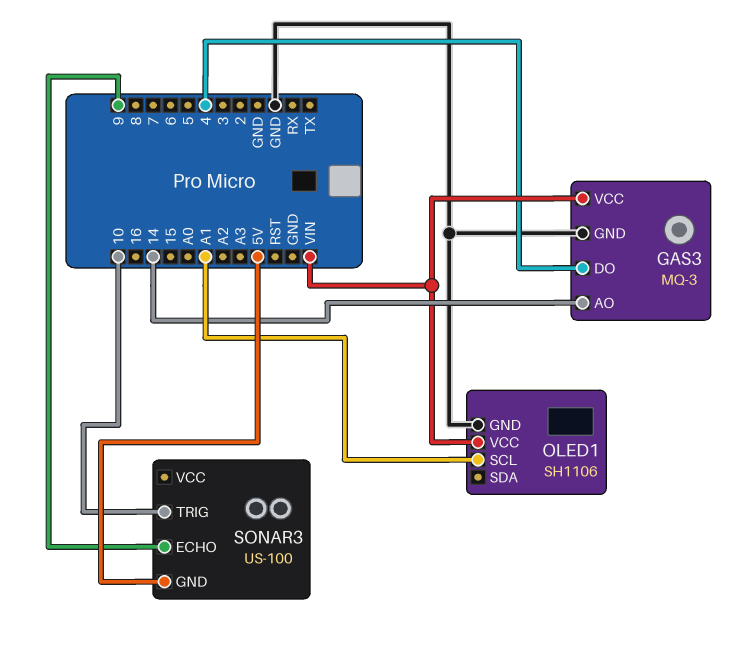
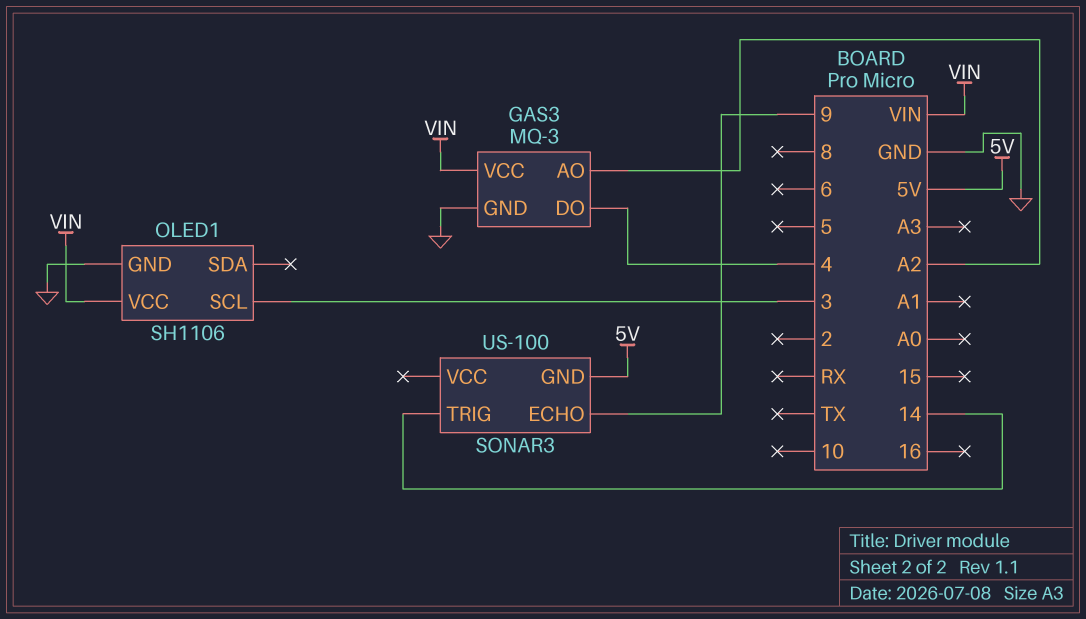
GAS3 pin AO: 14 -> A2
OLED1 pin SCL: A1 -> 3
SONAR3 pin TRIG: 10 -> 14

